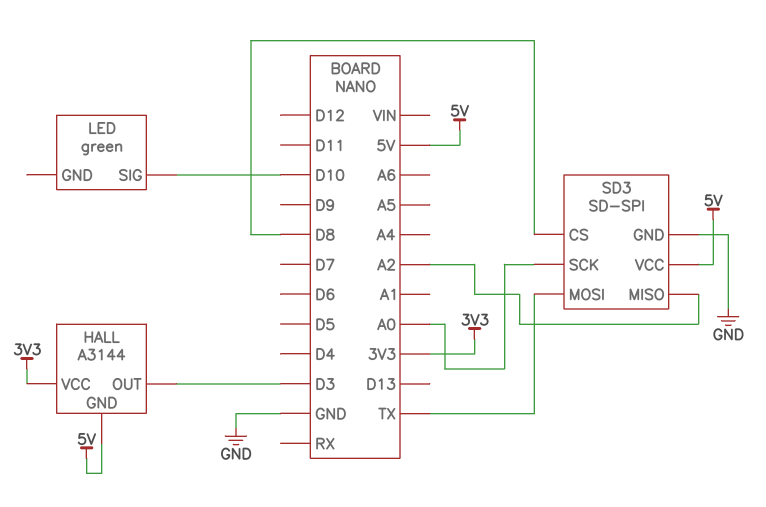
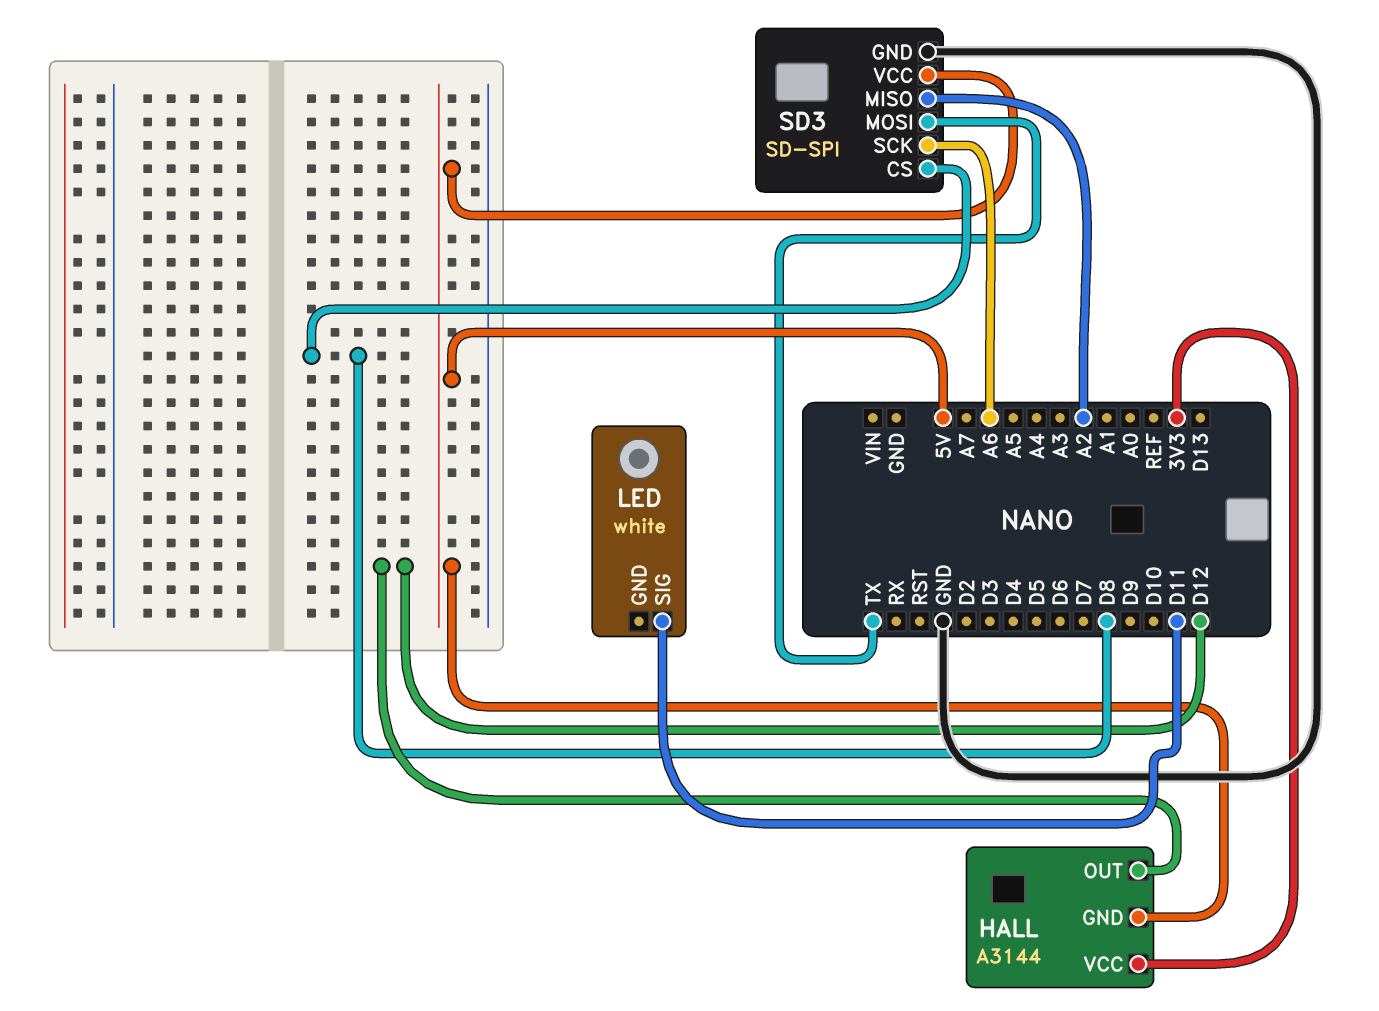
HALL pin OUT: D3 -> D12
LED: green -> white
LED pin SIG: D10 -> D11
SD3 pin SCK: A0 -> A6

